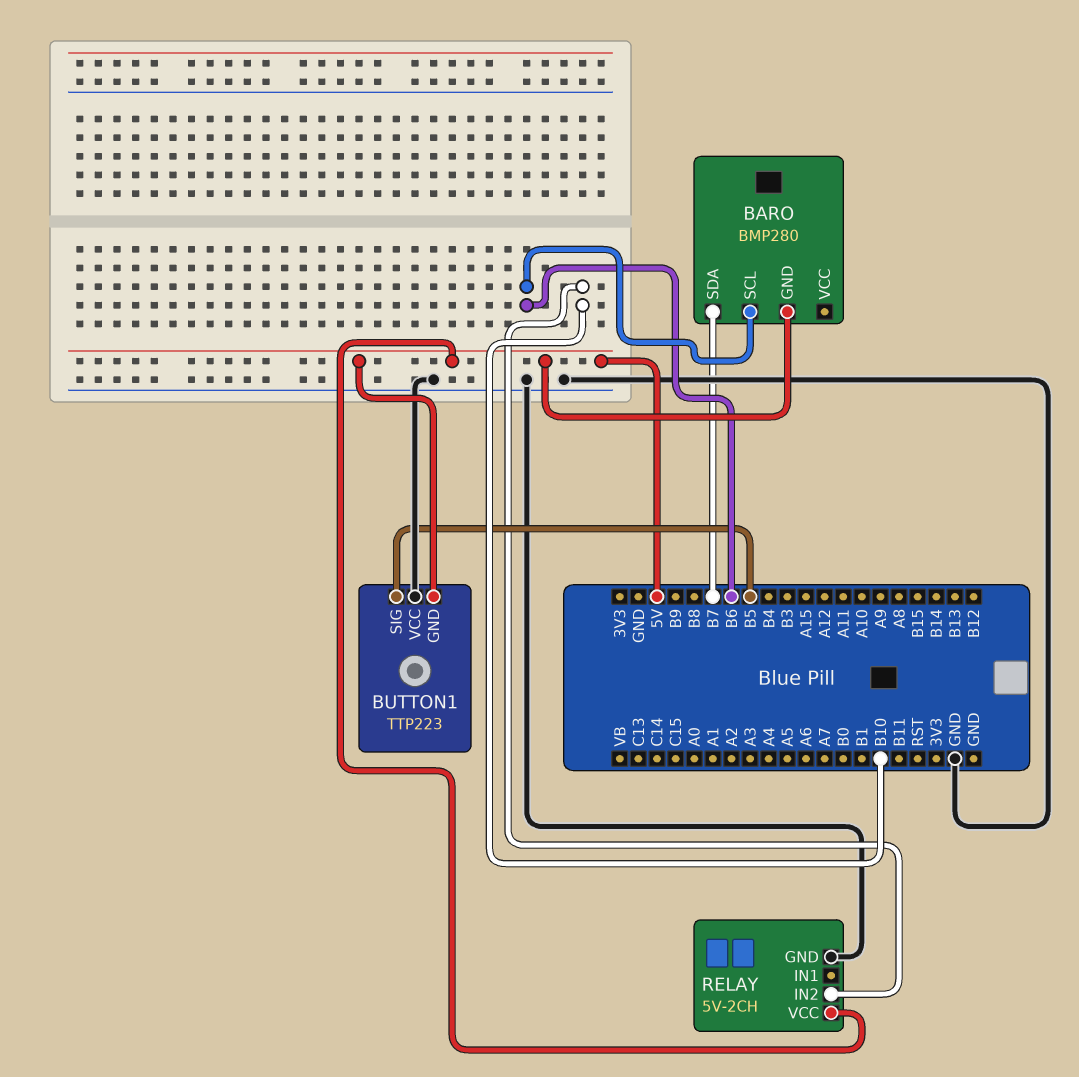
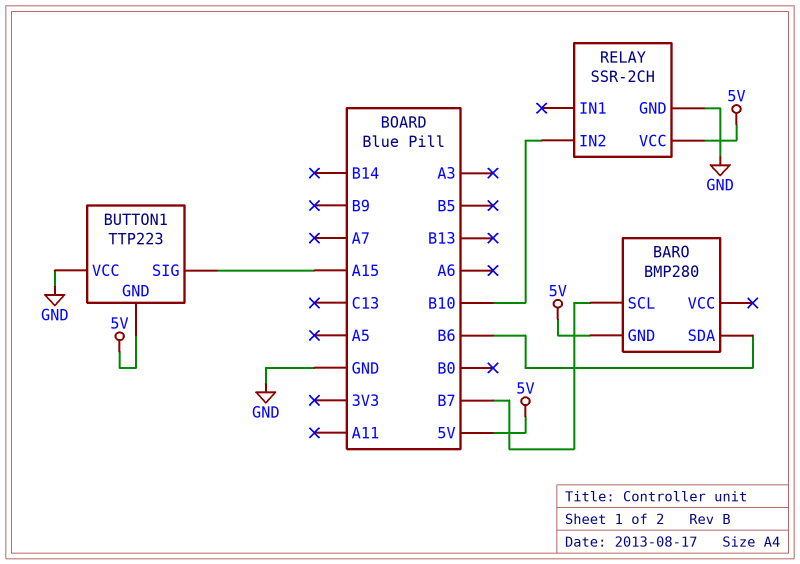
BARO pin SCL: B6 -> B7
BARO pin SDA: B7 -> B6
BUTTON1 pin SIG: B5 -> A15
RELAY: 5V-2CH -> SSR-2CH

